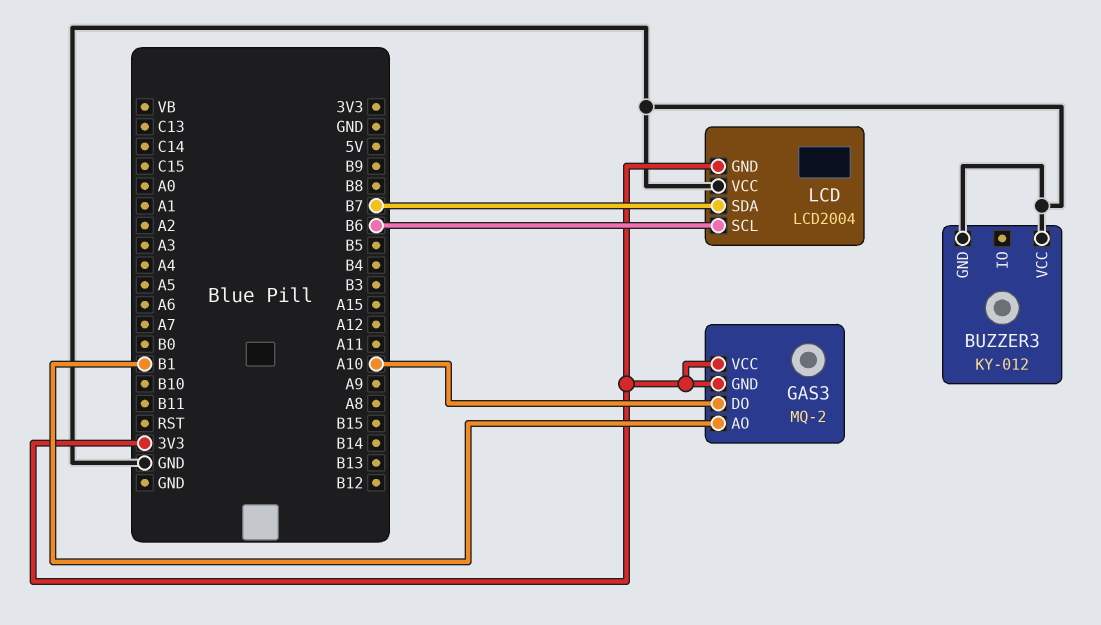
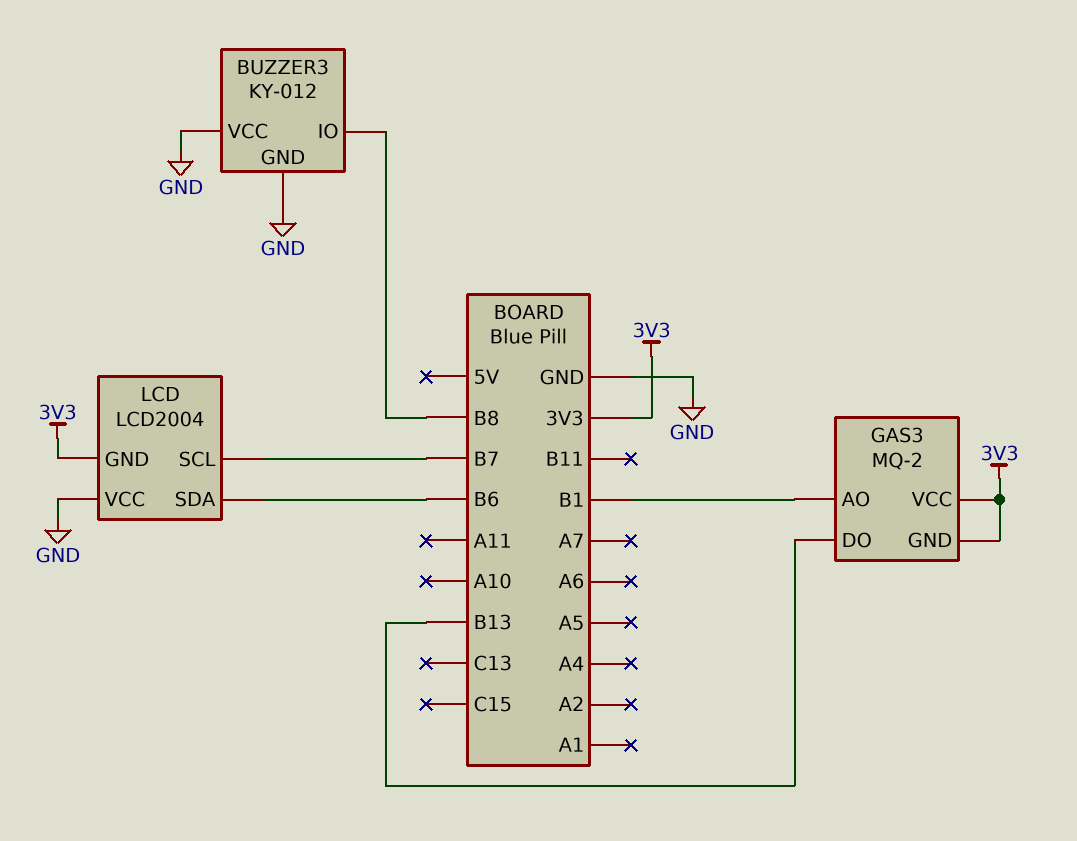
BUZZER3 pin IO: none -> B8
GAS3 pin DO: A10 -> B13
LCD pin SCL: B6 -> B7
LCD pin SDA: B7 -> B6

